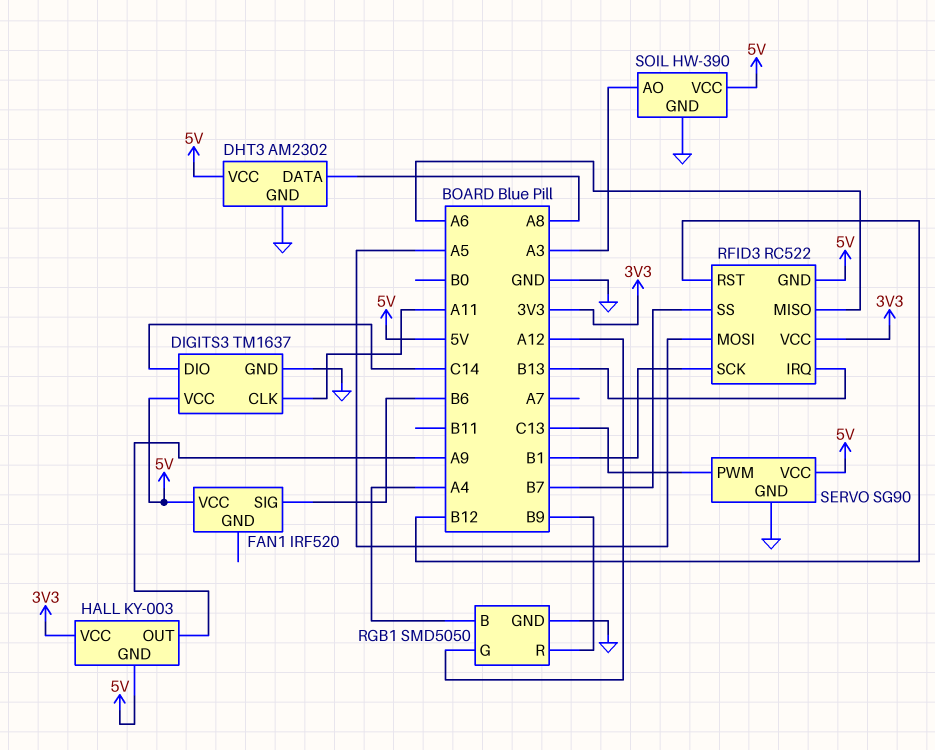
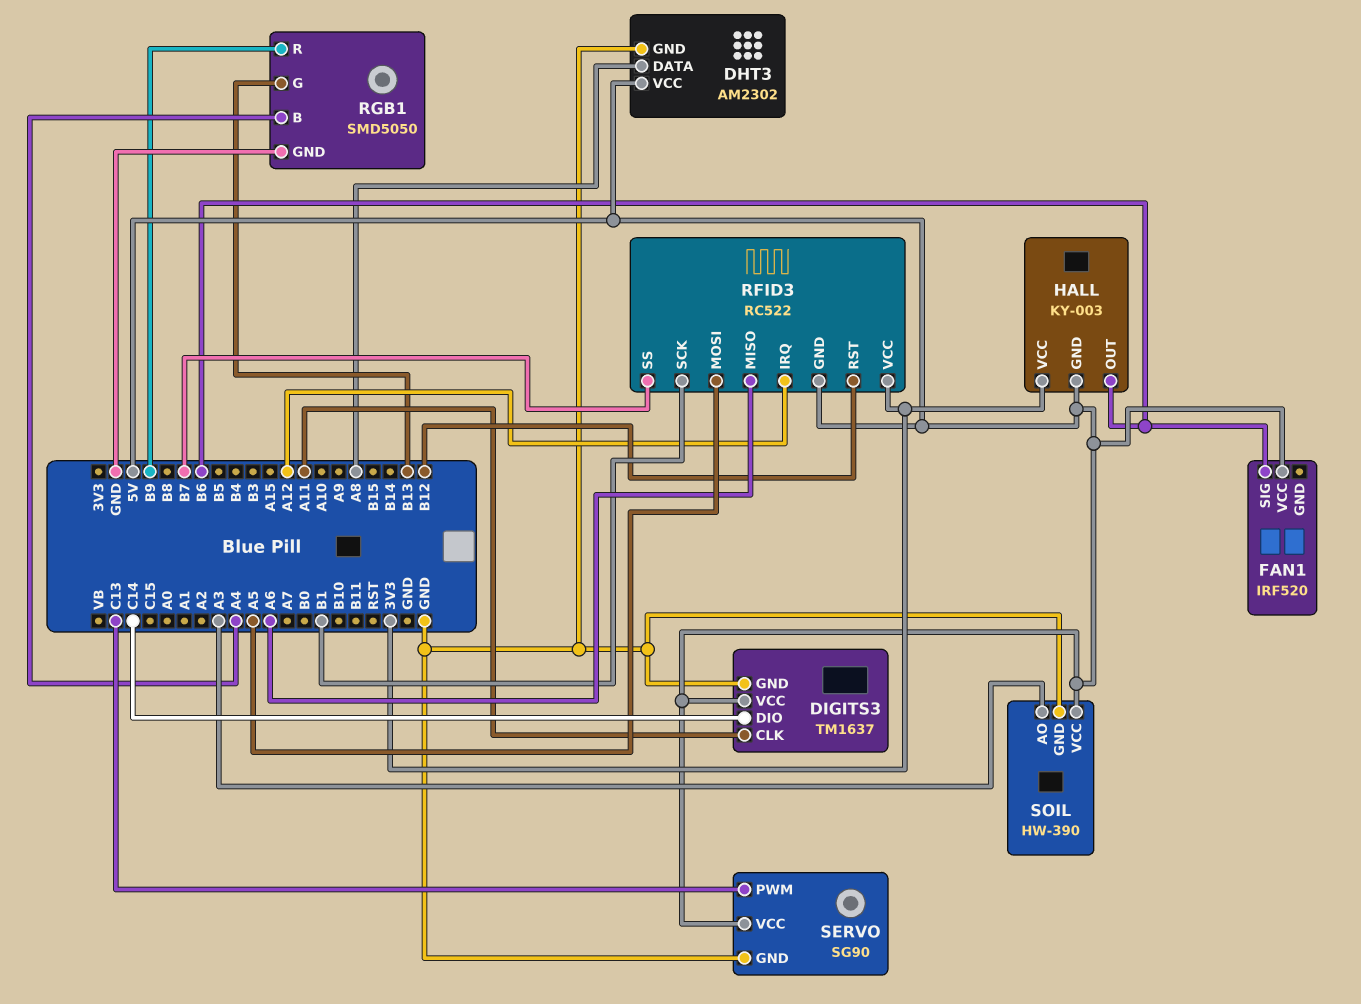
HALL pin OUT: A9 -> B6
RFID3 pin IRQ: B13 -> A12
RGB1 pin G: A12 -> B13

